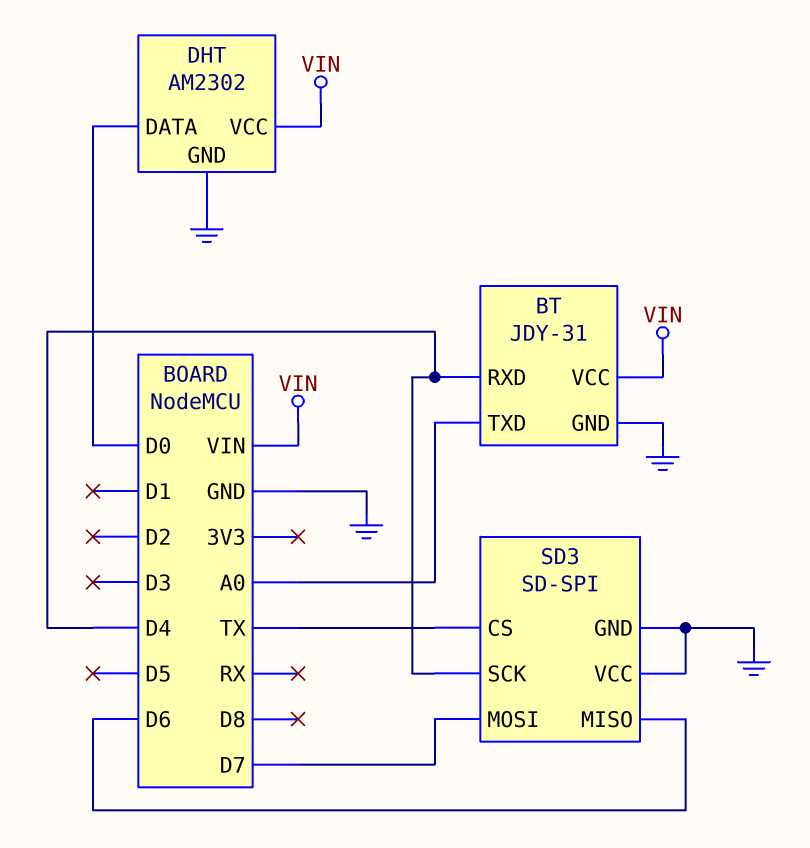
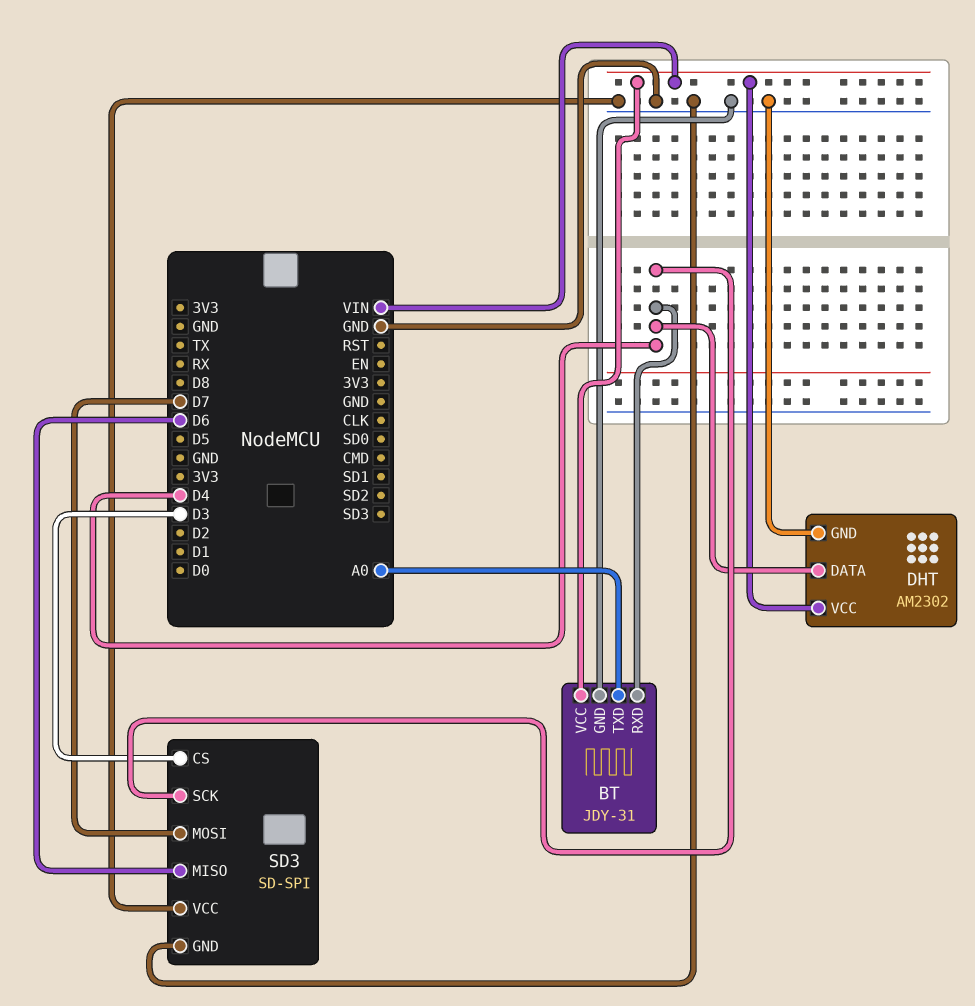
DHT pin DATA: D0 -> D4
SD3 pin CS: TX -> D3

